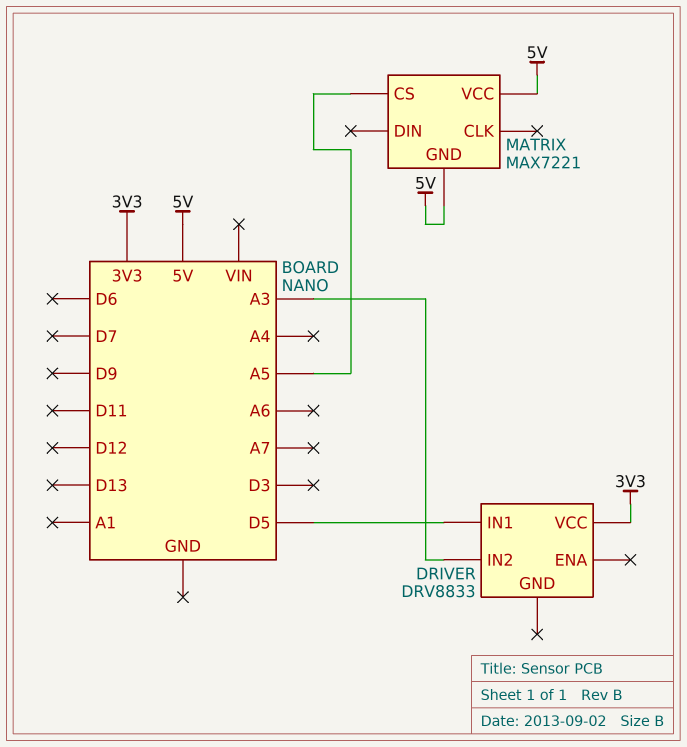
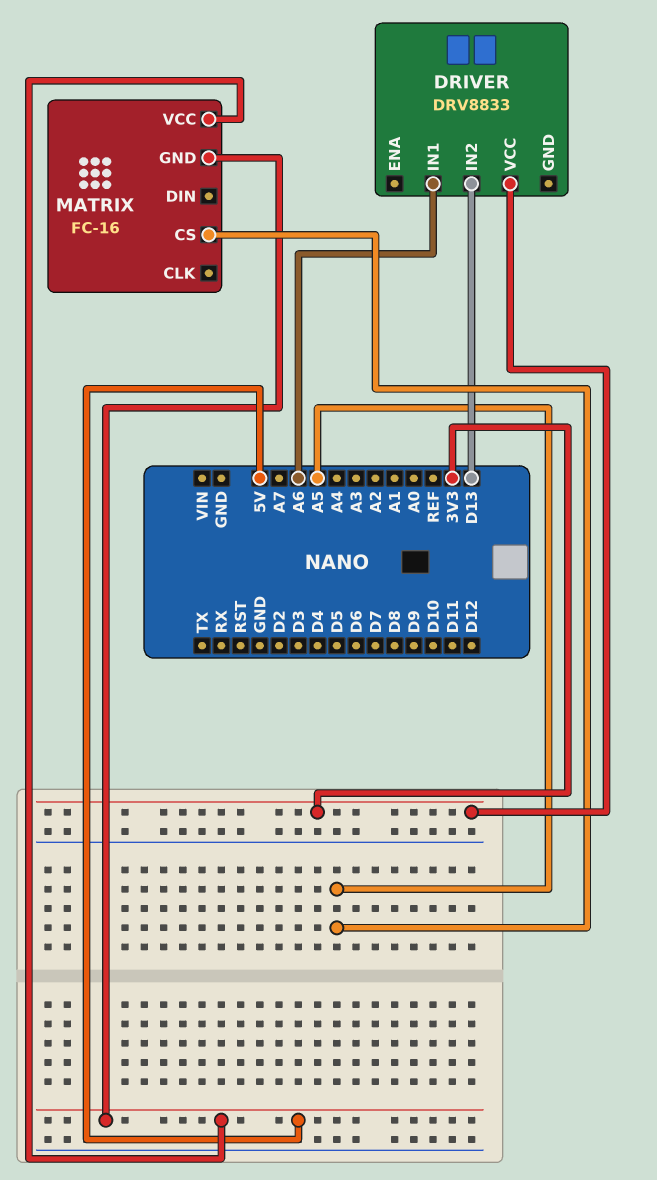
DRIVER pin IN1: D5 -> A6
DRIVER pin IN2: A3 -> D13
MATRIX: MAX7221 -> FC-16

